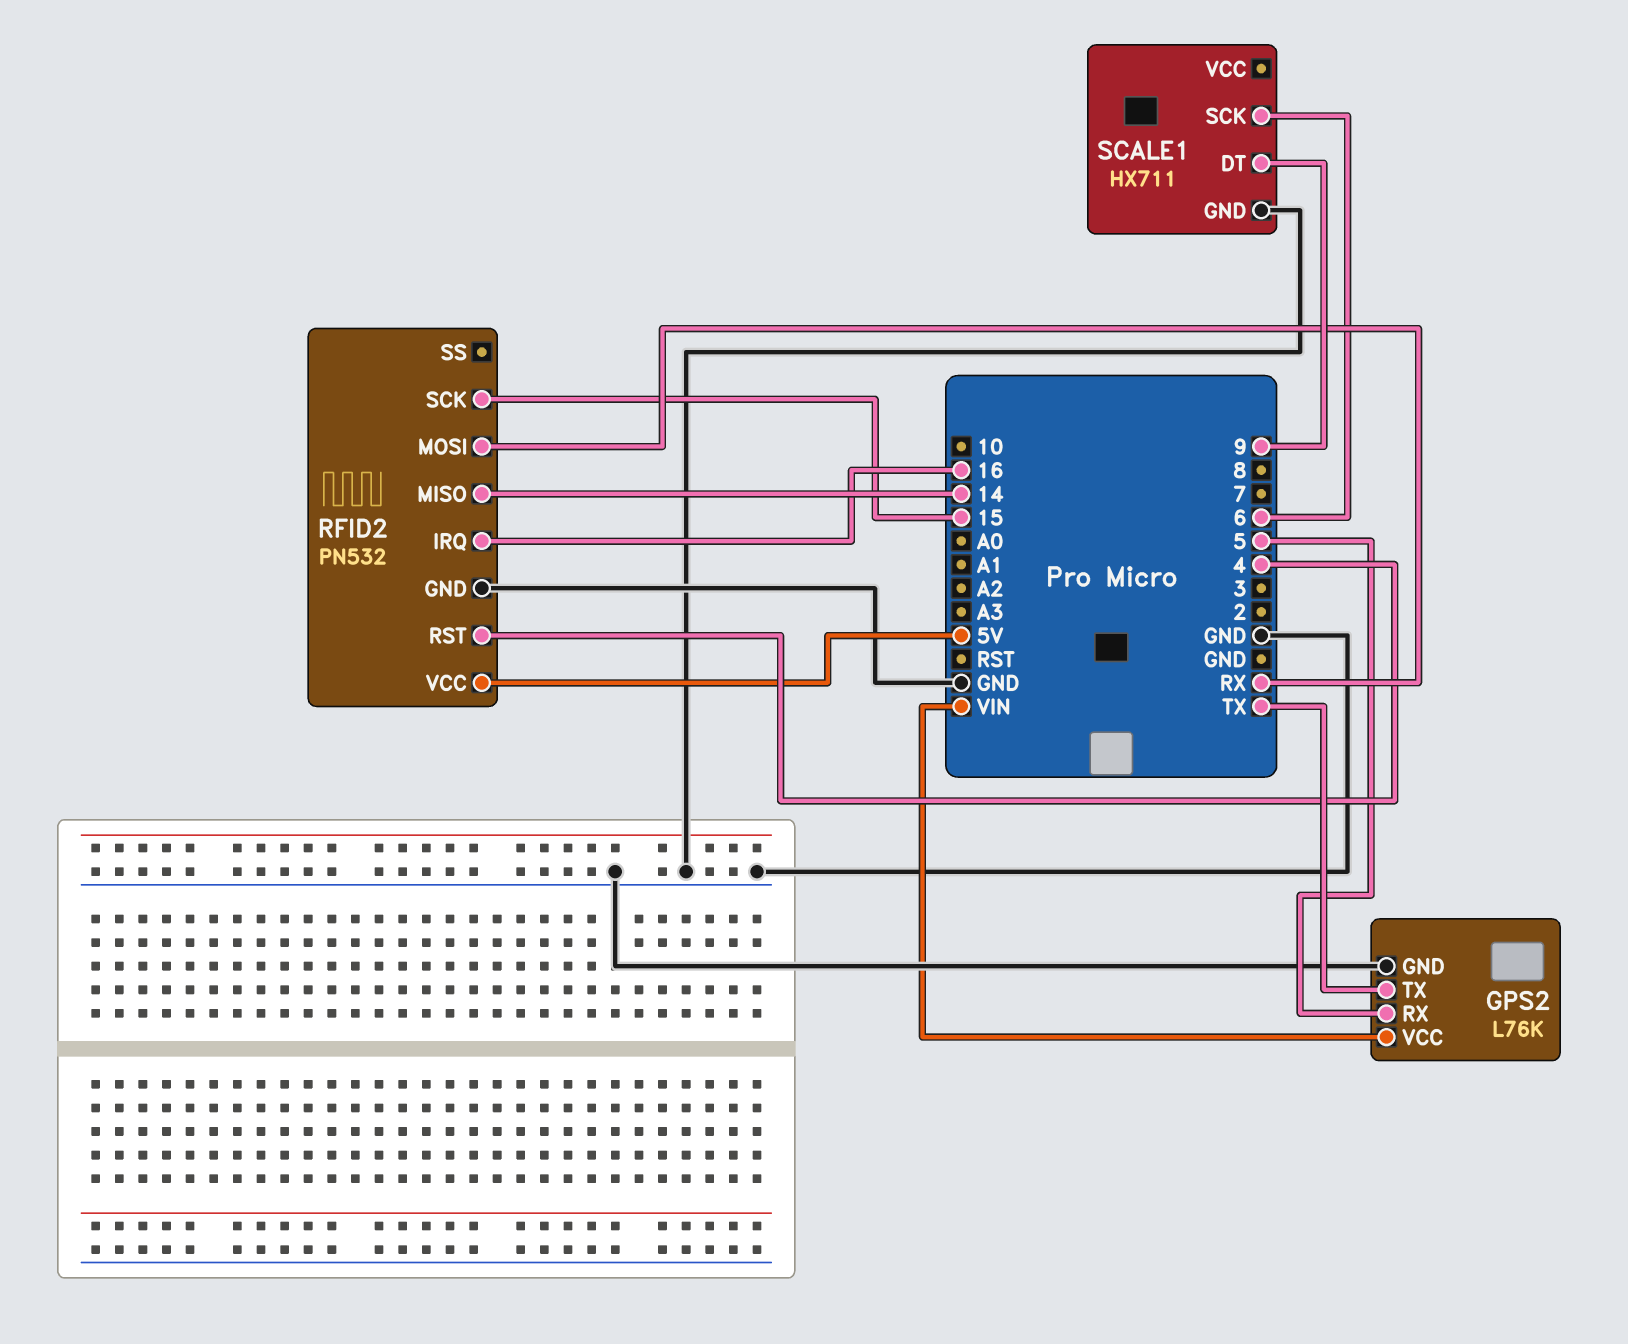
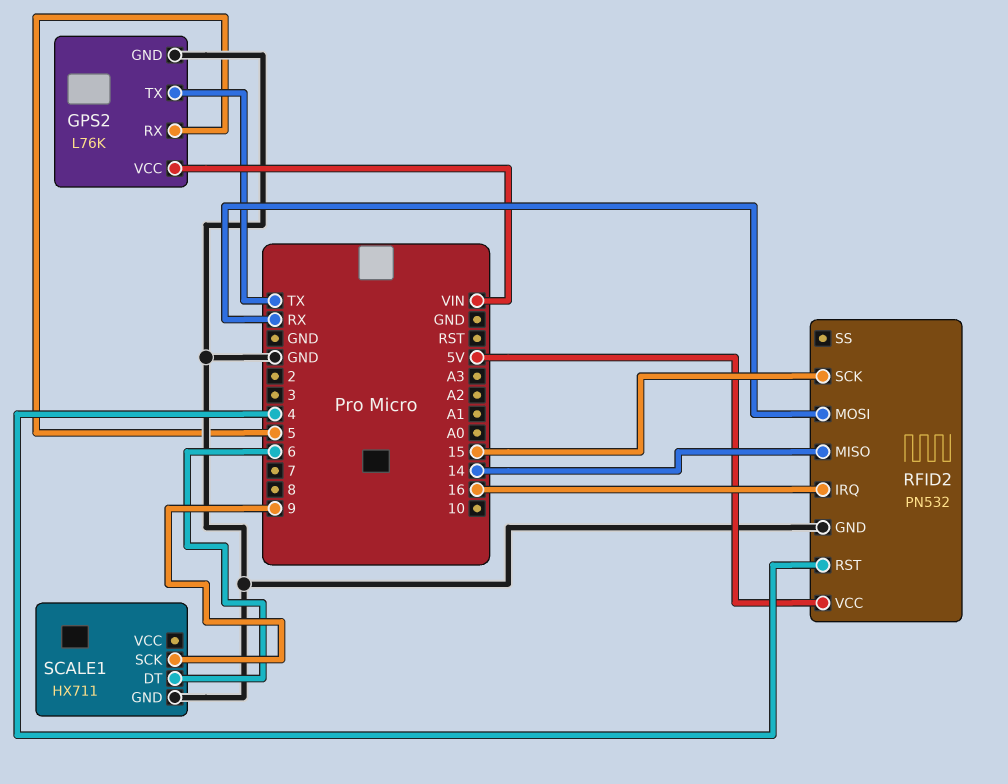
SCALE1 pin DT: 9 -> 6
SCALE1 pin SCK: 6 -> 9

